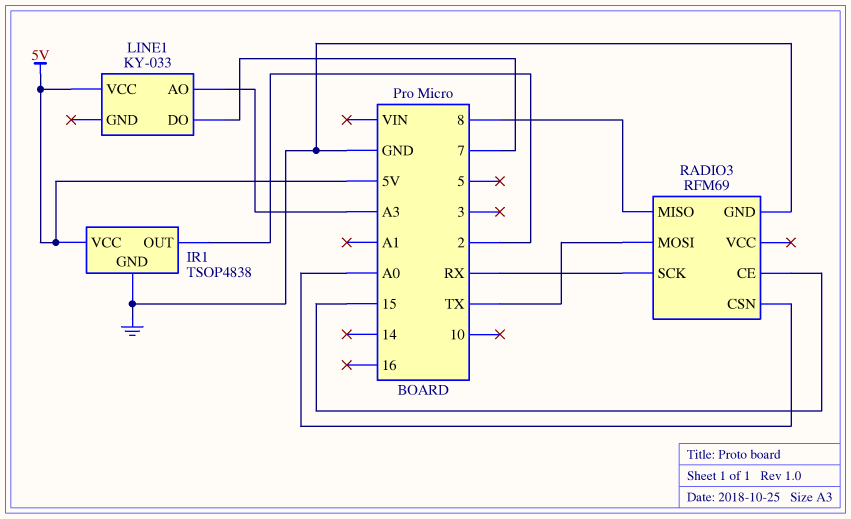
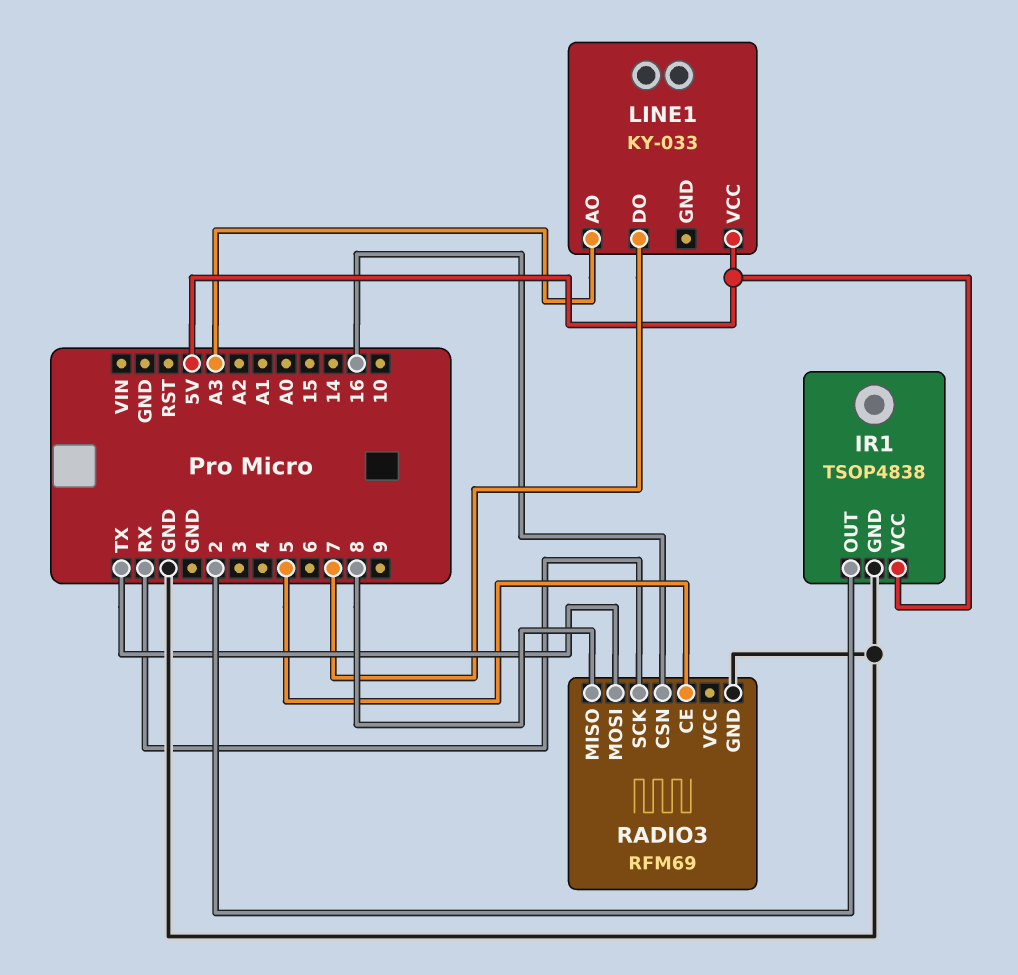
RADIO3 pin CE: 15 -> 5
RADIO3 pin CSN: A0 -> 16

